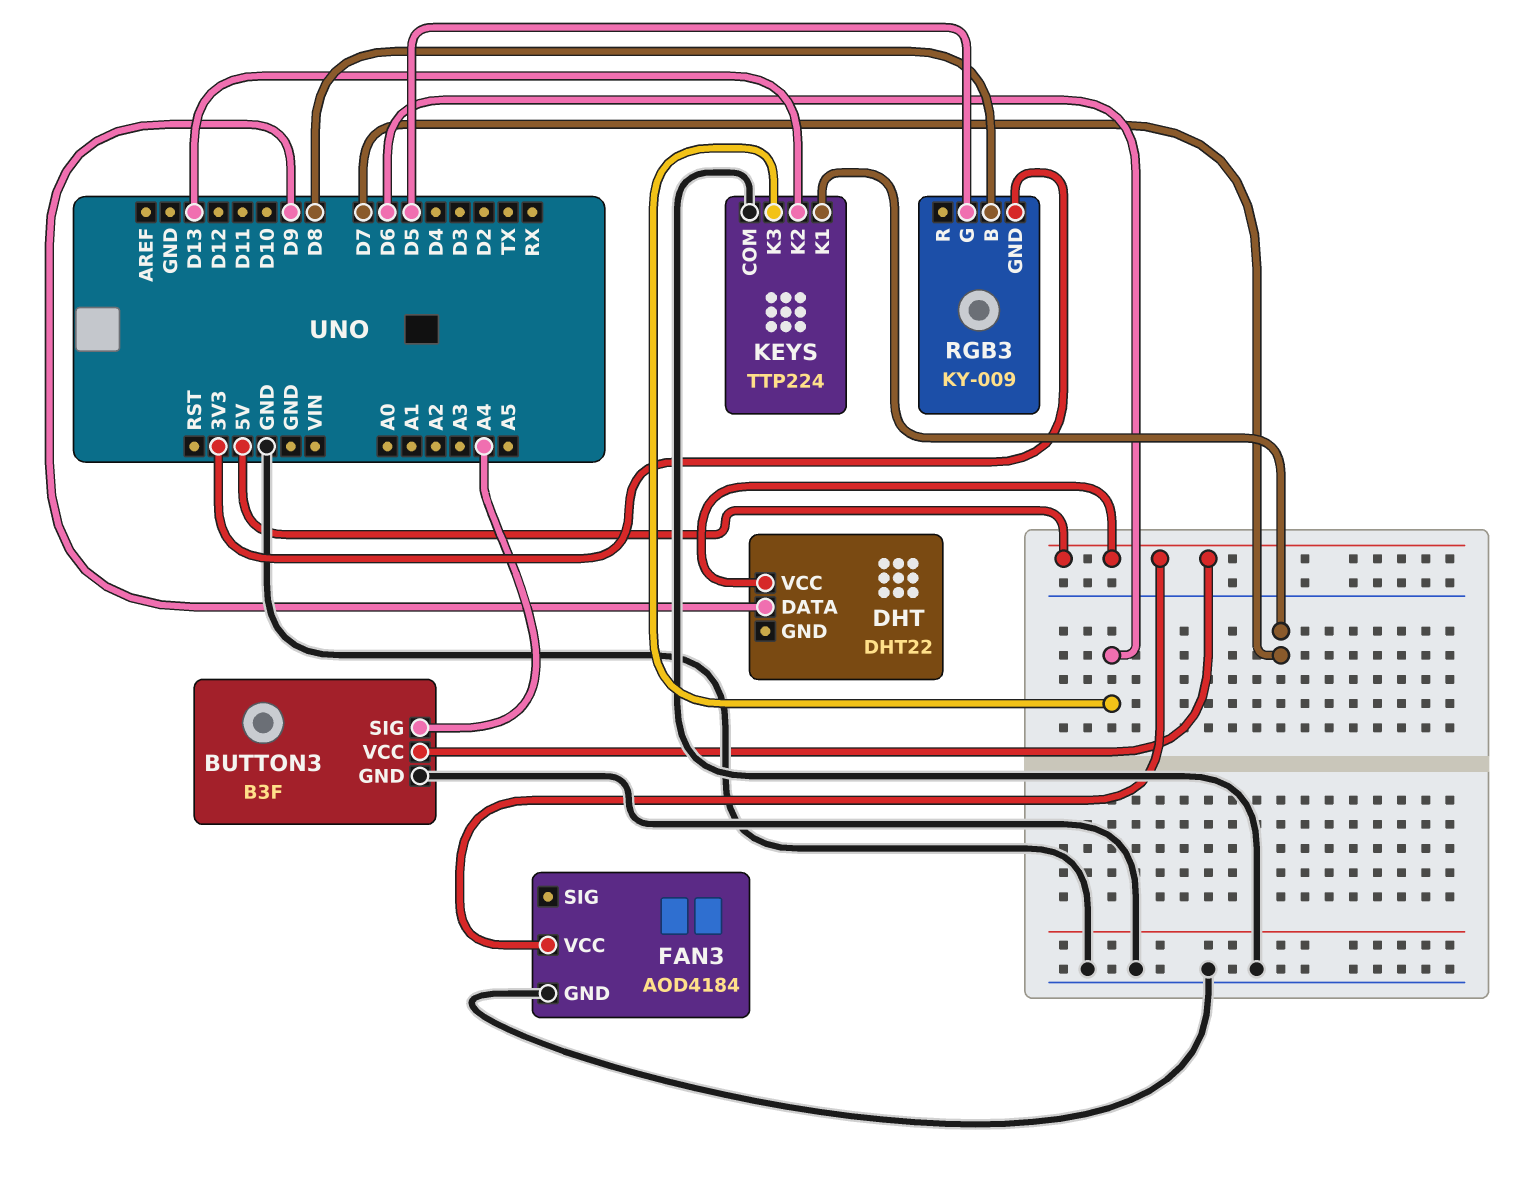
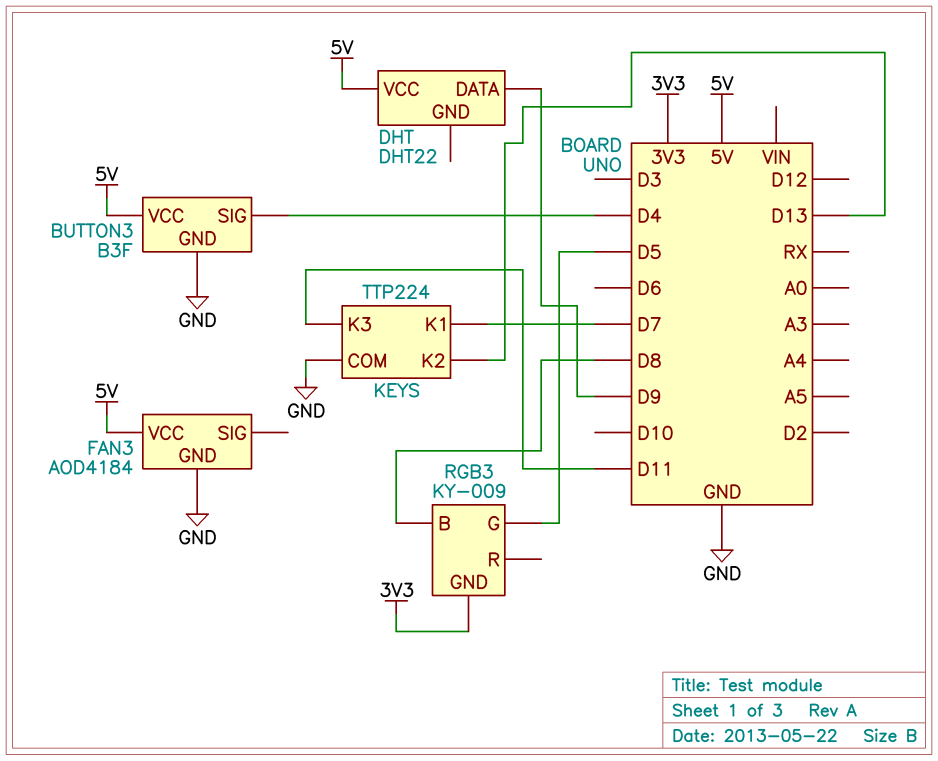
BUTTON3 pin SIG: A4 -> D4
KEYS pin K3: D6 -> D11

